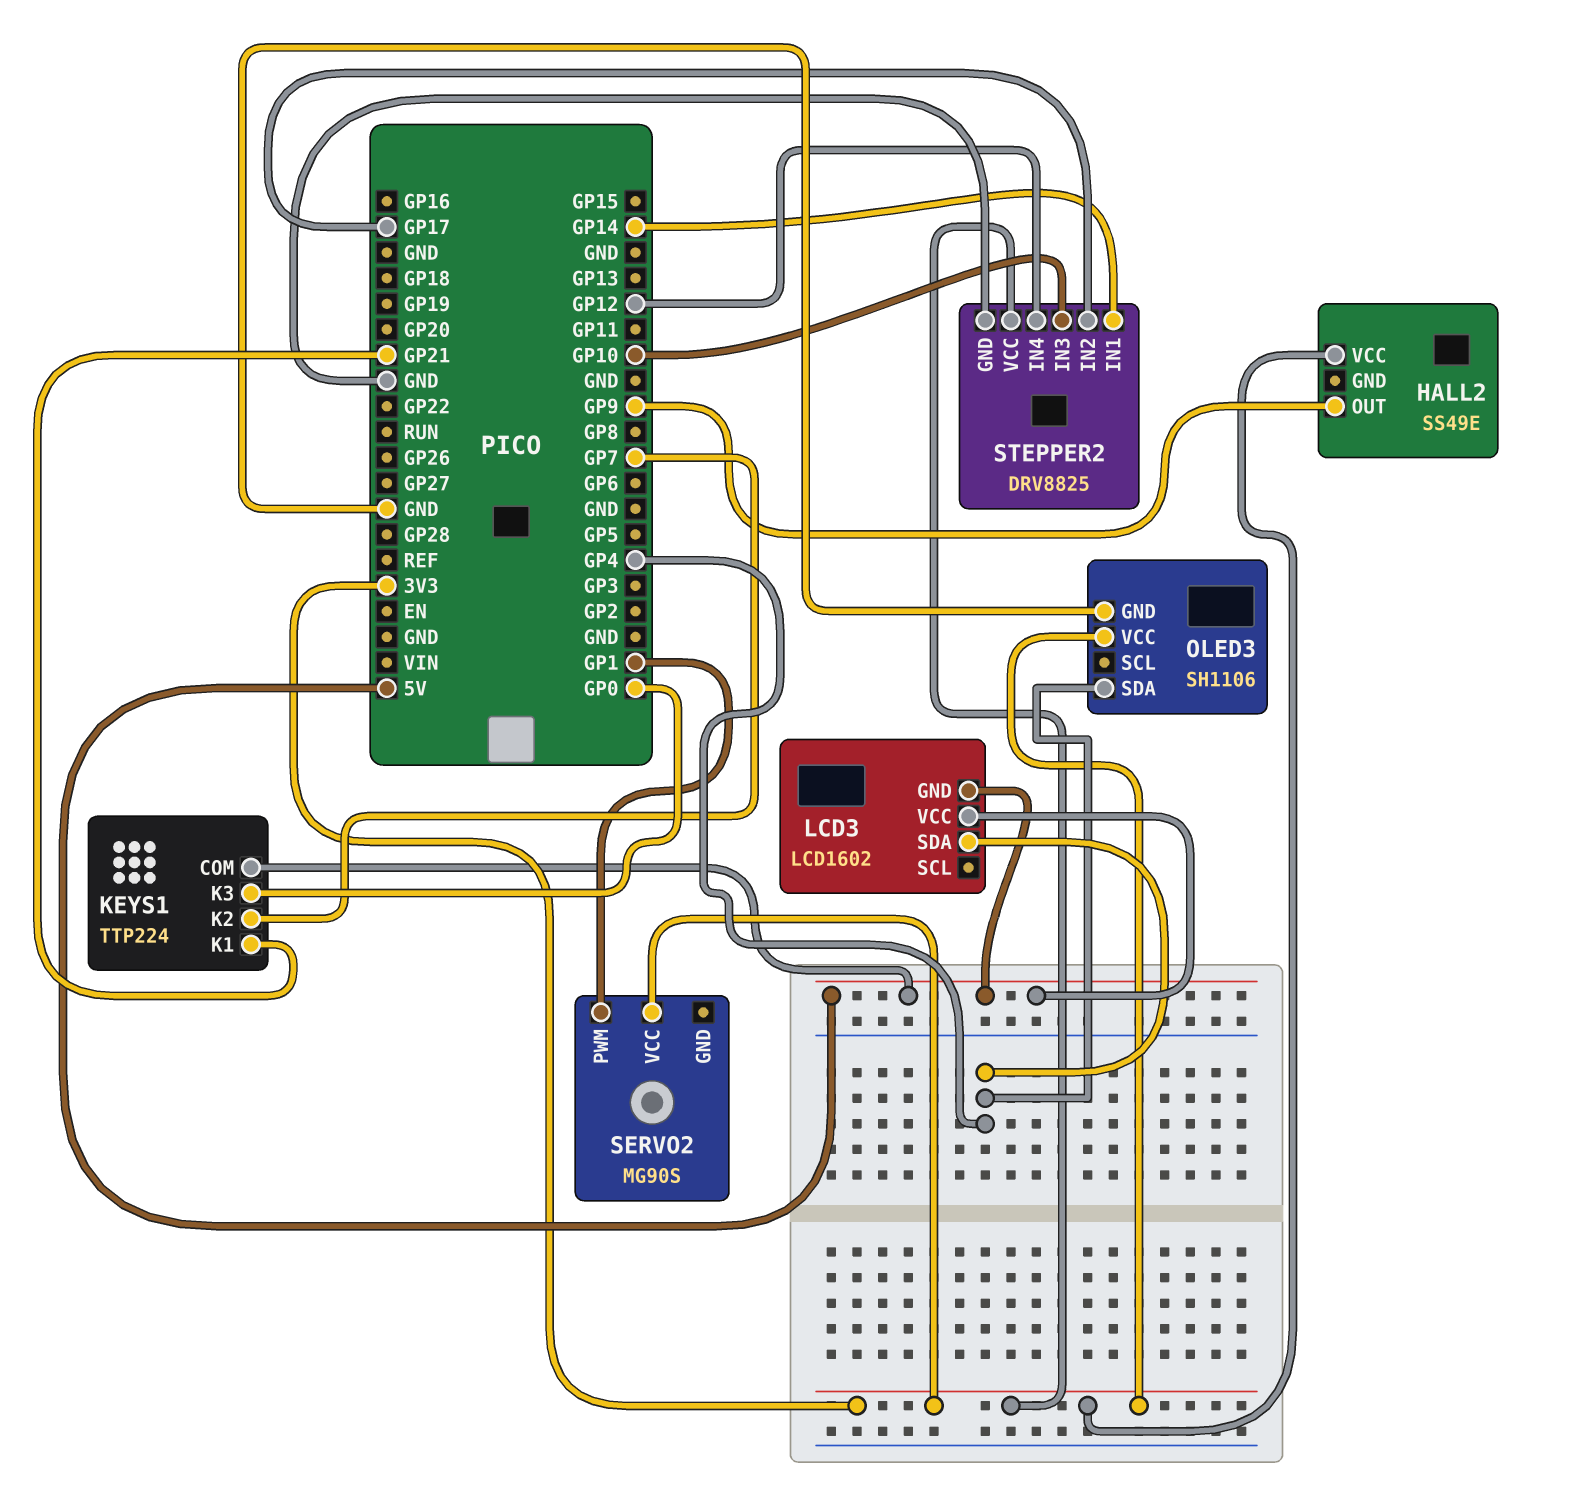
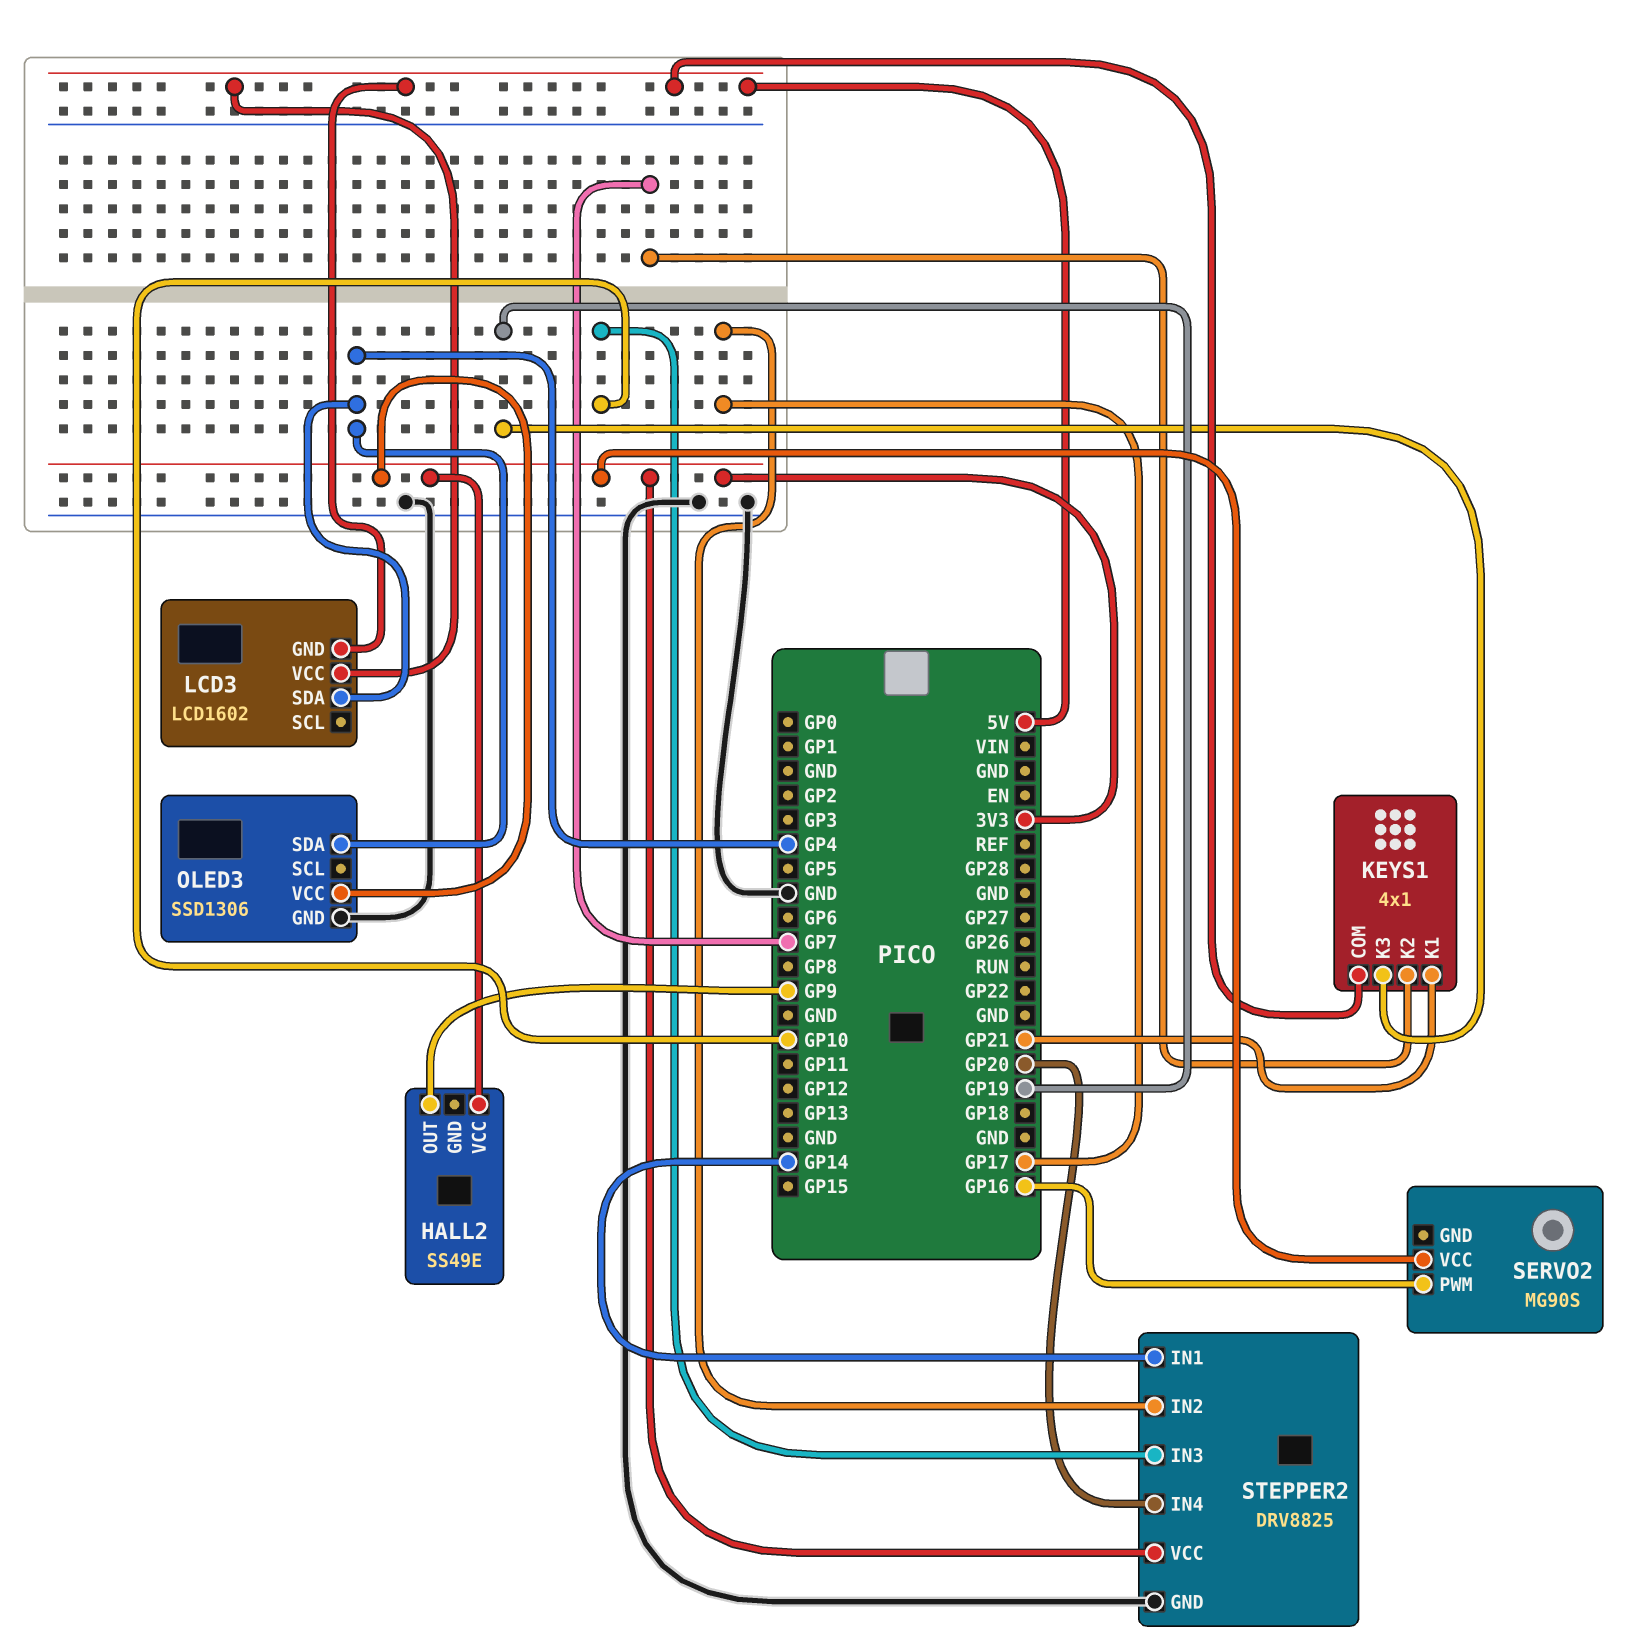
KEYS1: TTP224 -> 4x1
KEYS1 pin K3: GP0 -> GP19
OLED3: SH1106 -> SSD1306
SERVO2 pin PWM: GP1 -> GP16
STEPPER2 pin IN4: GP12 -> GP20

